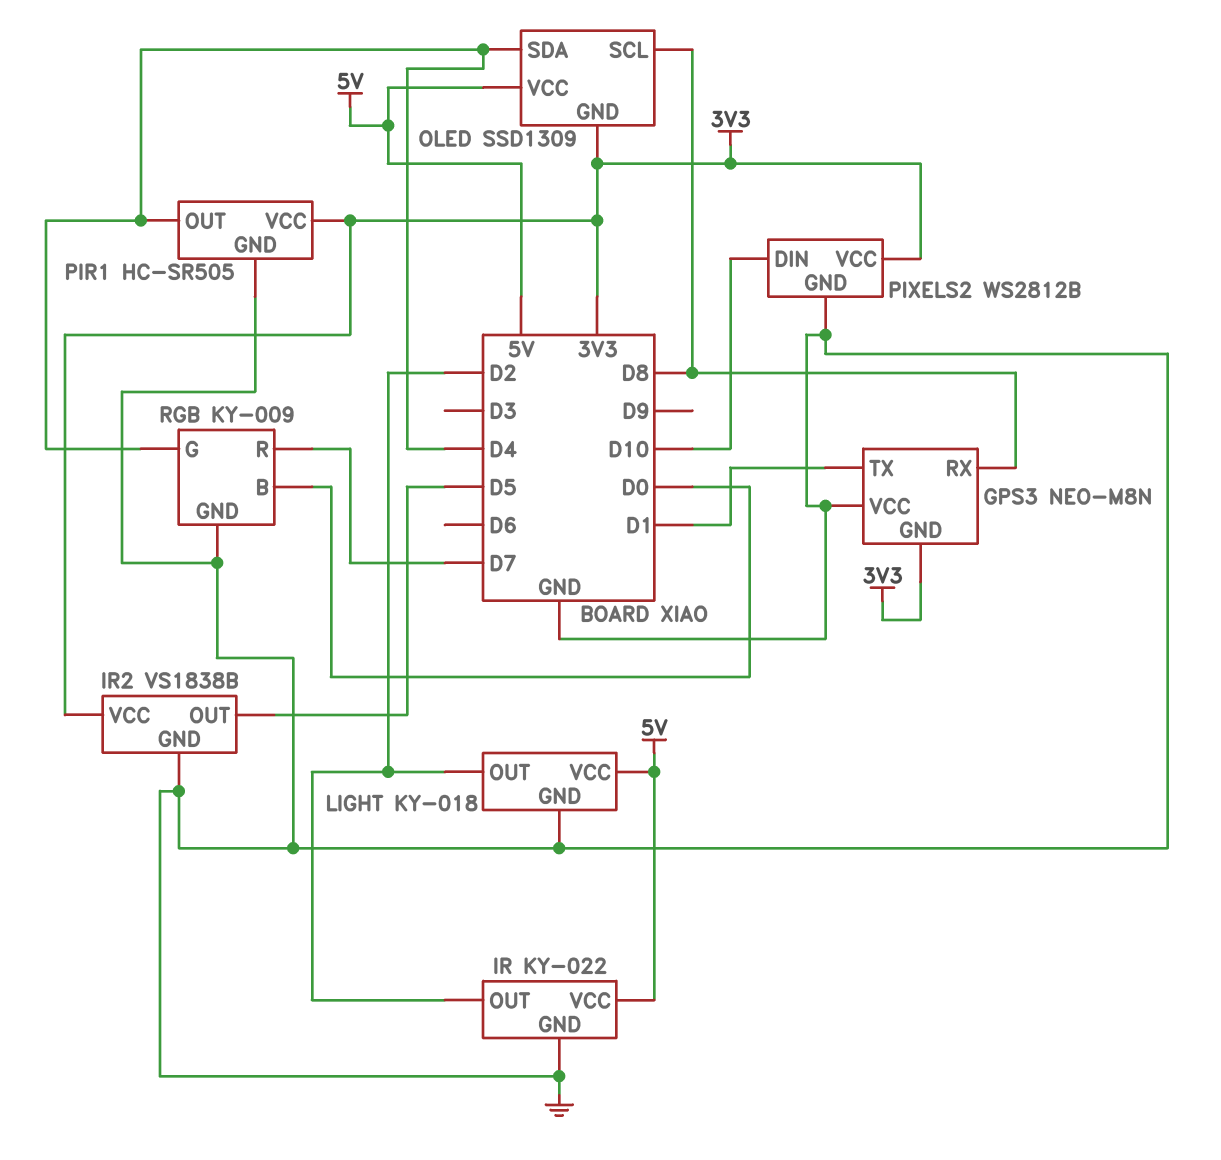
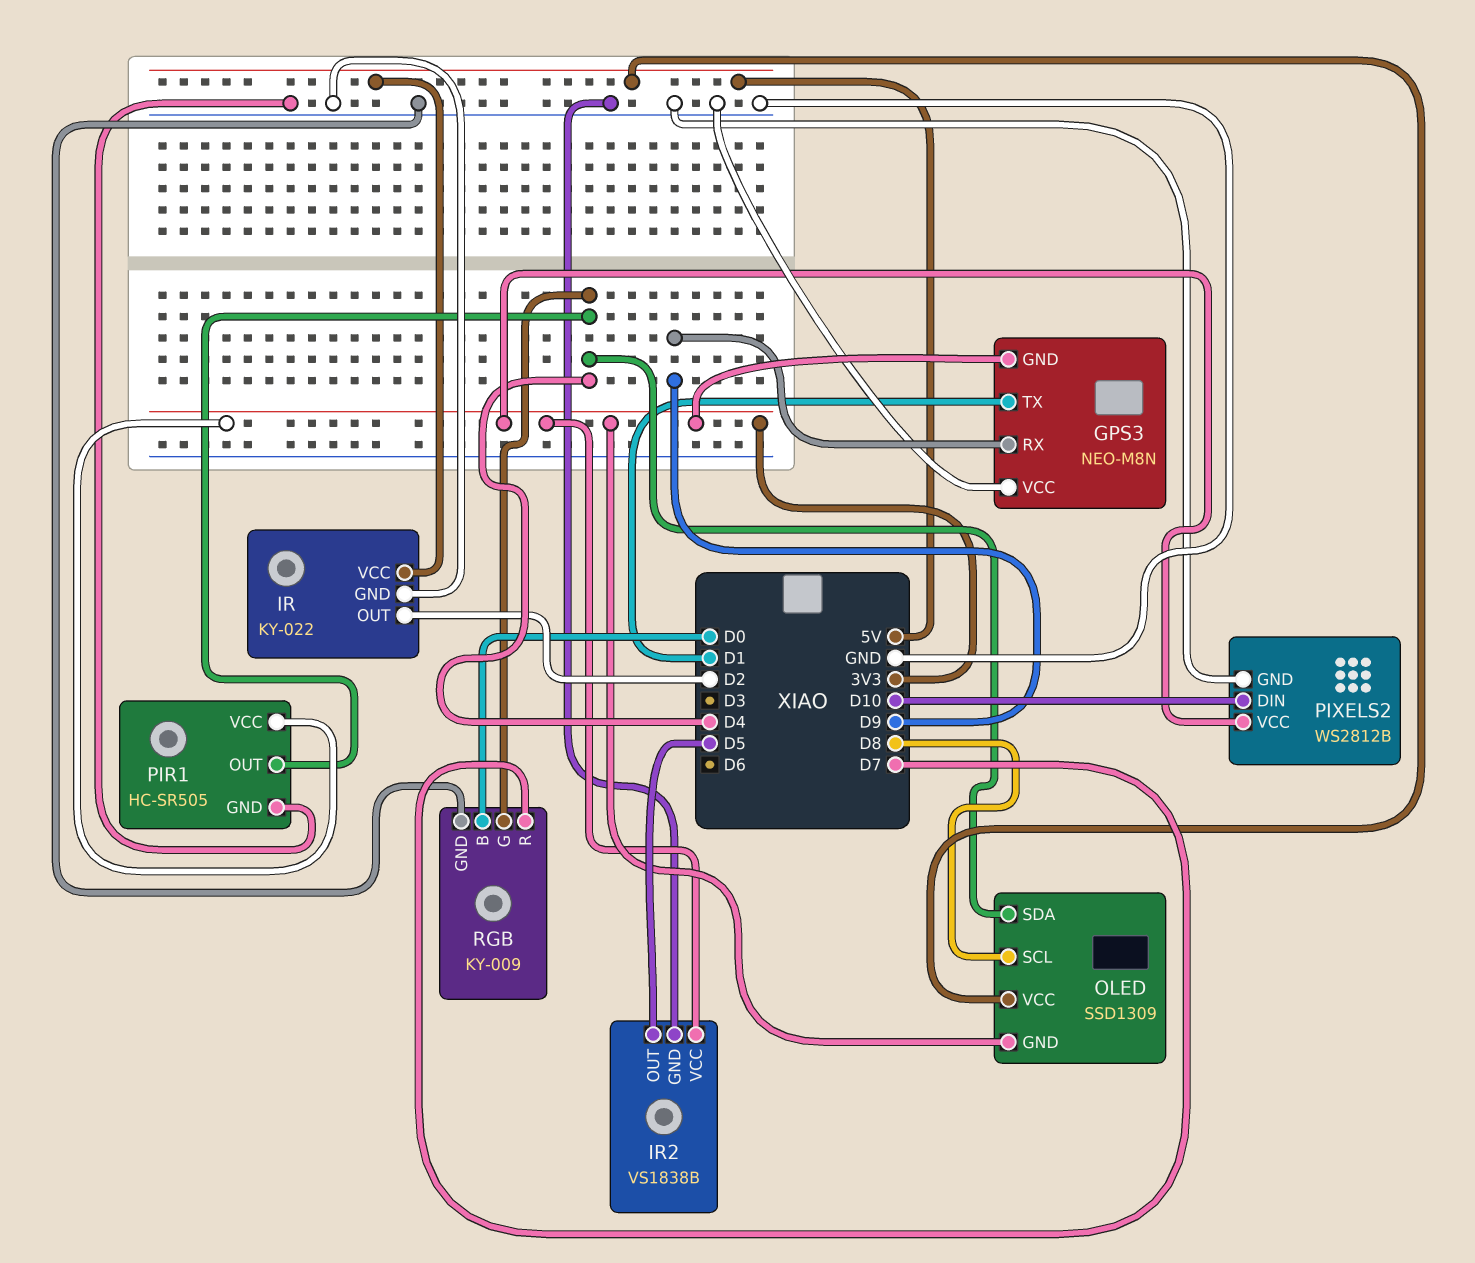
GPS3 pin RX: D8 -> D9
LIGHT: KY-018 -> none
LIGHT pin GND: GND -> none
LIGHT pin OUT: D2 -> none
LIGHT pin VCC: 5V -> none

